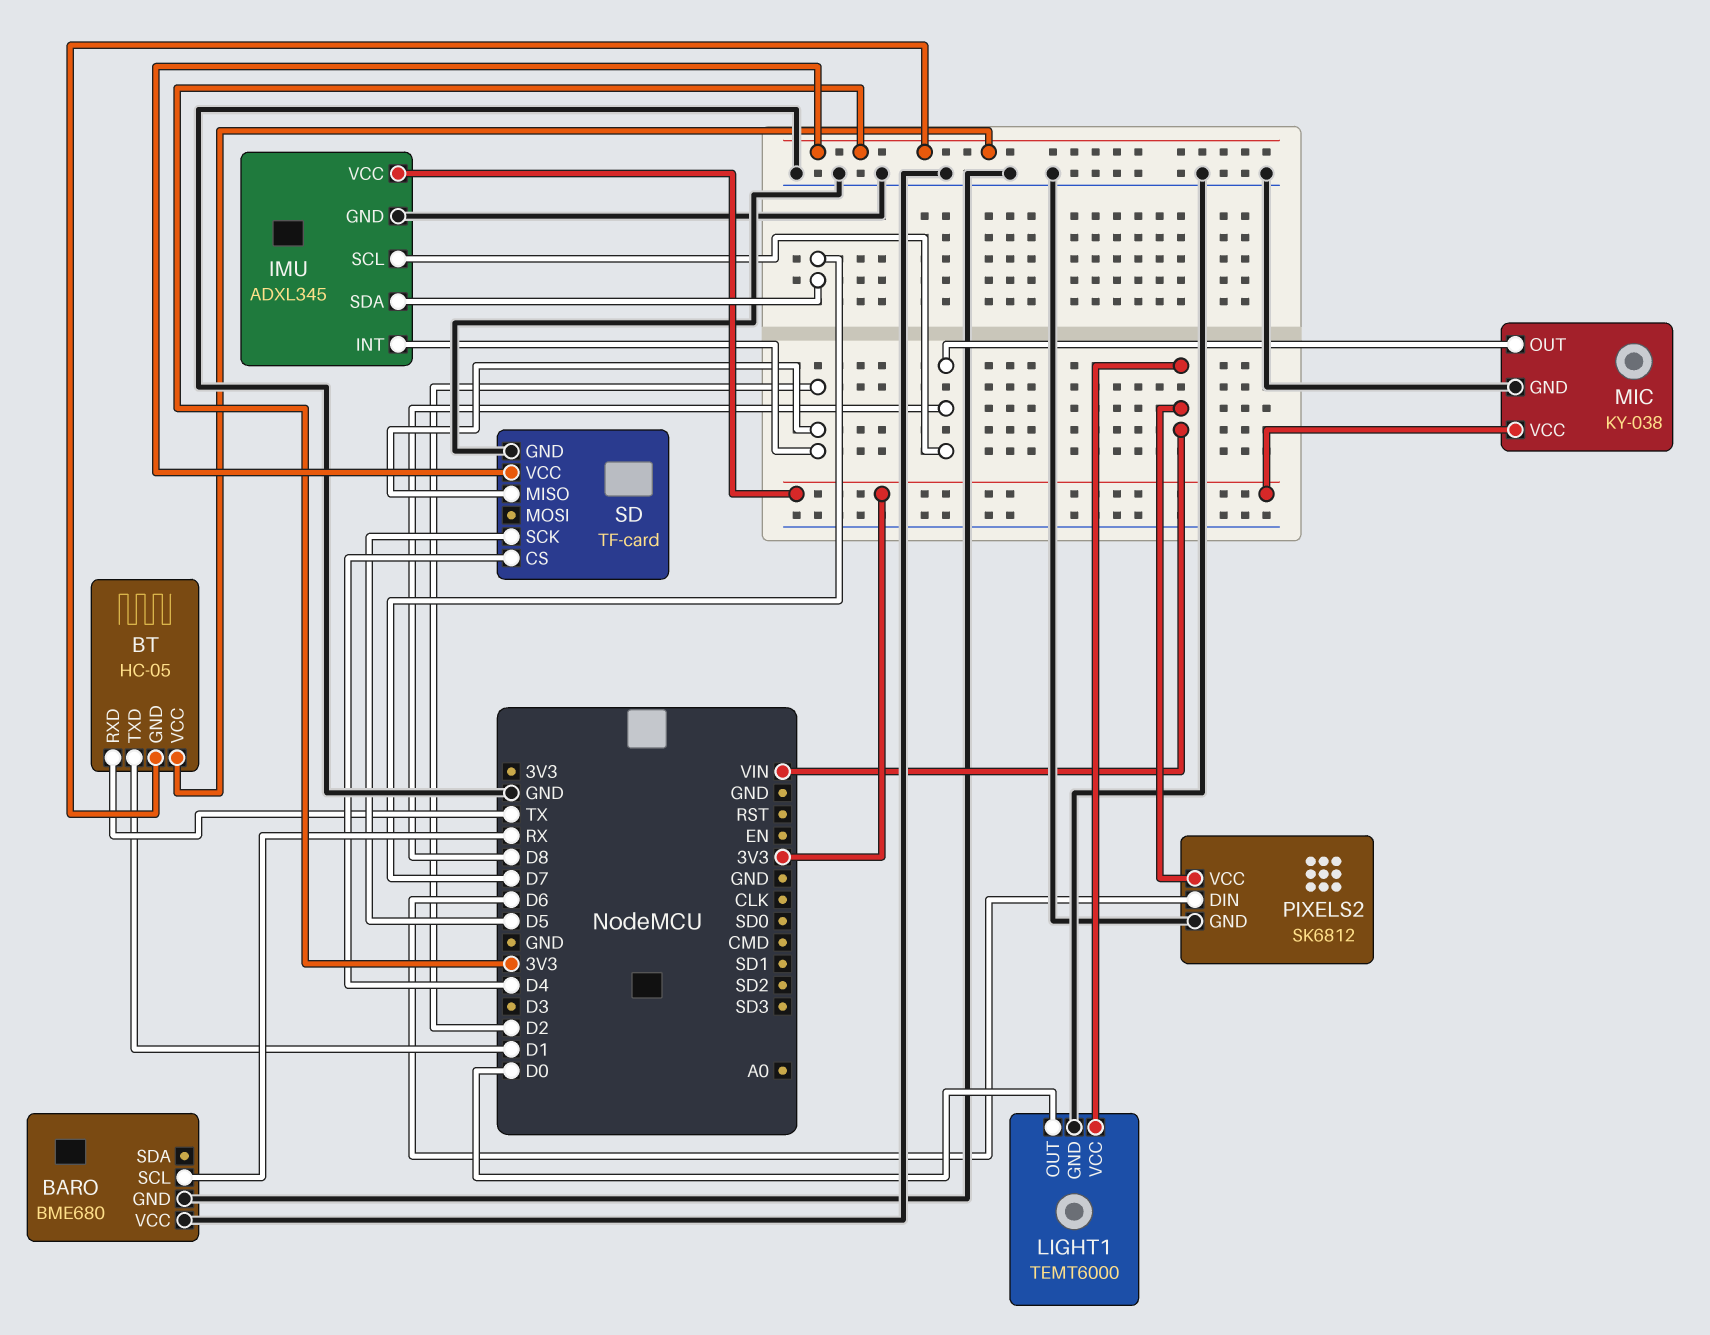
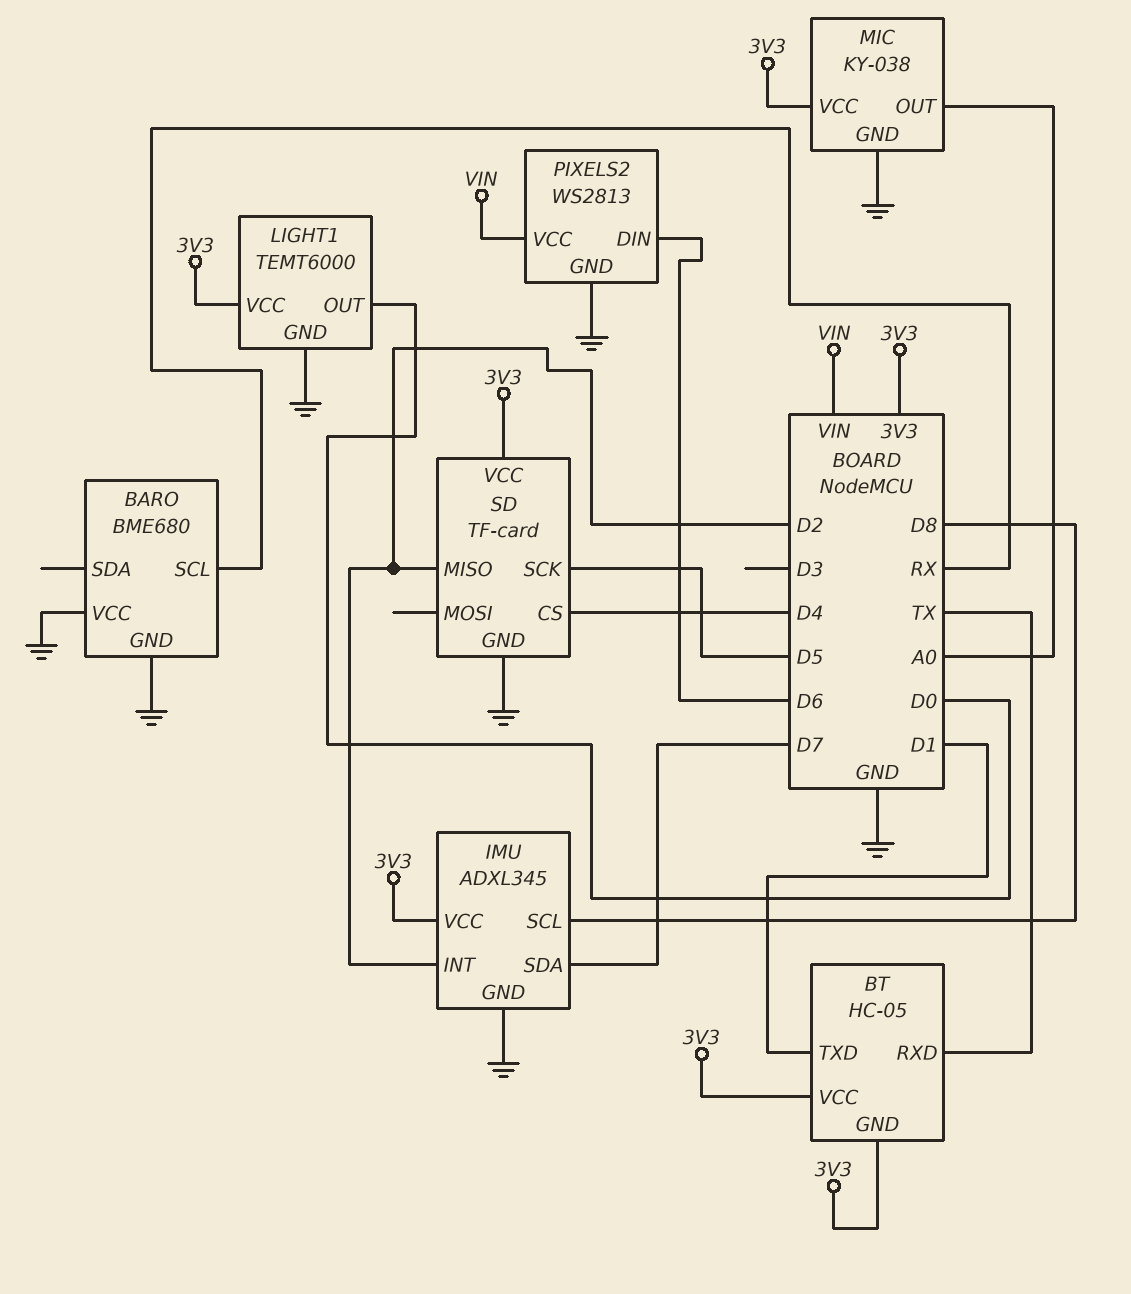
LIGHT1 pin VCC: VIN -> 3V3
MIC pin OUT: D8 -> A0
PIXELS2: SK6812 -> WS2813

